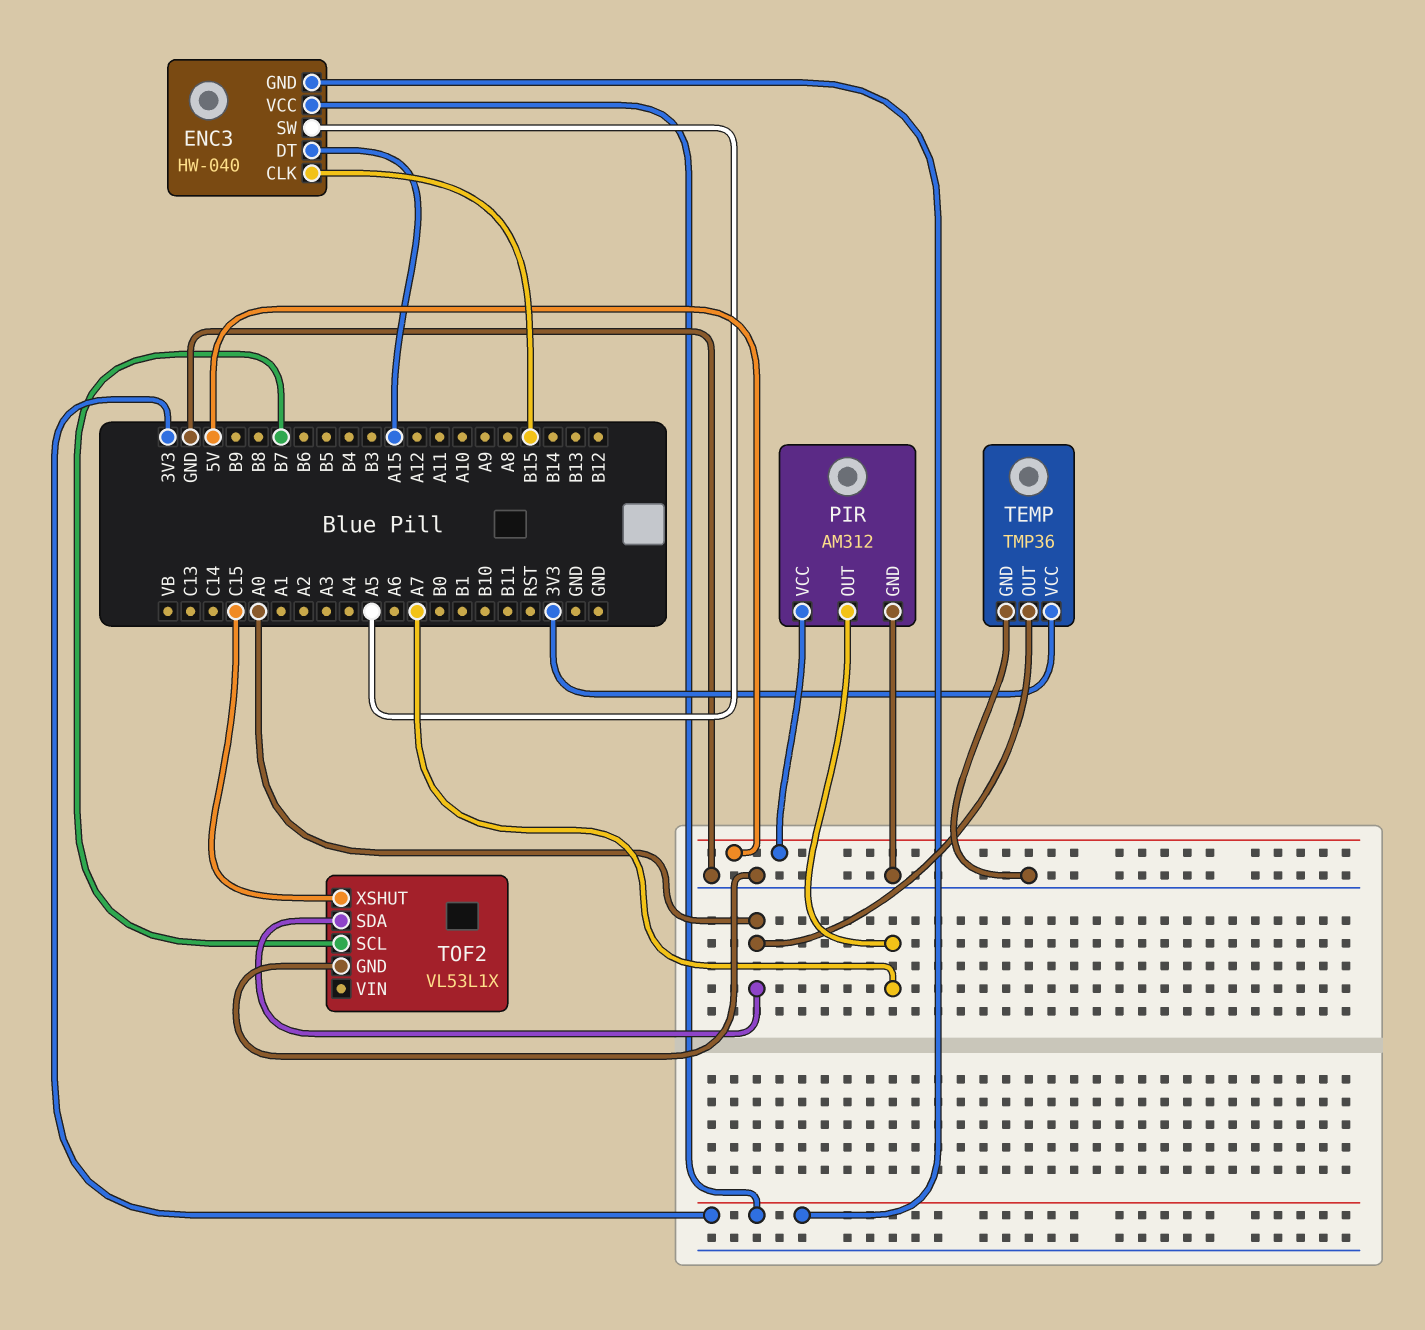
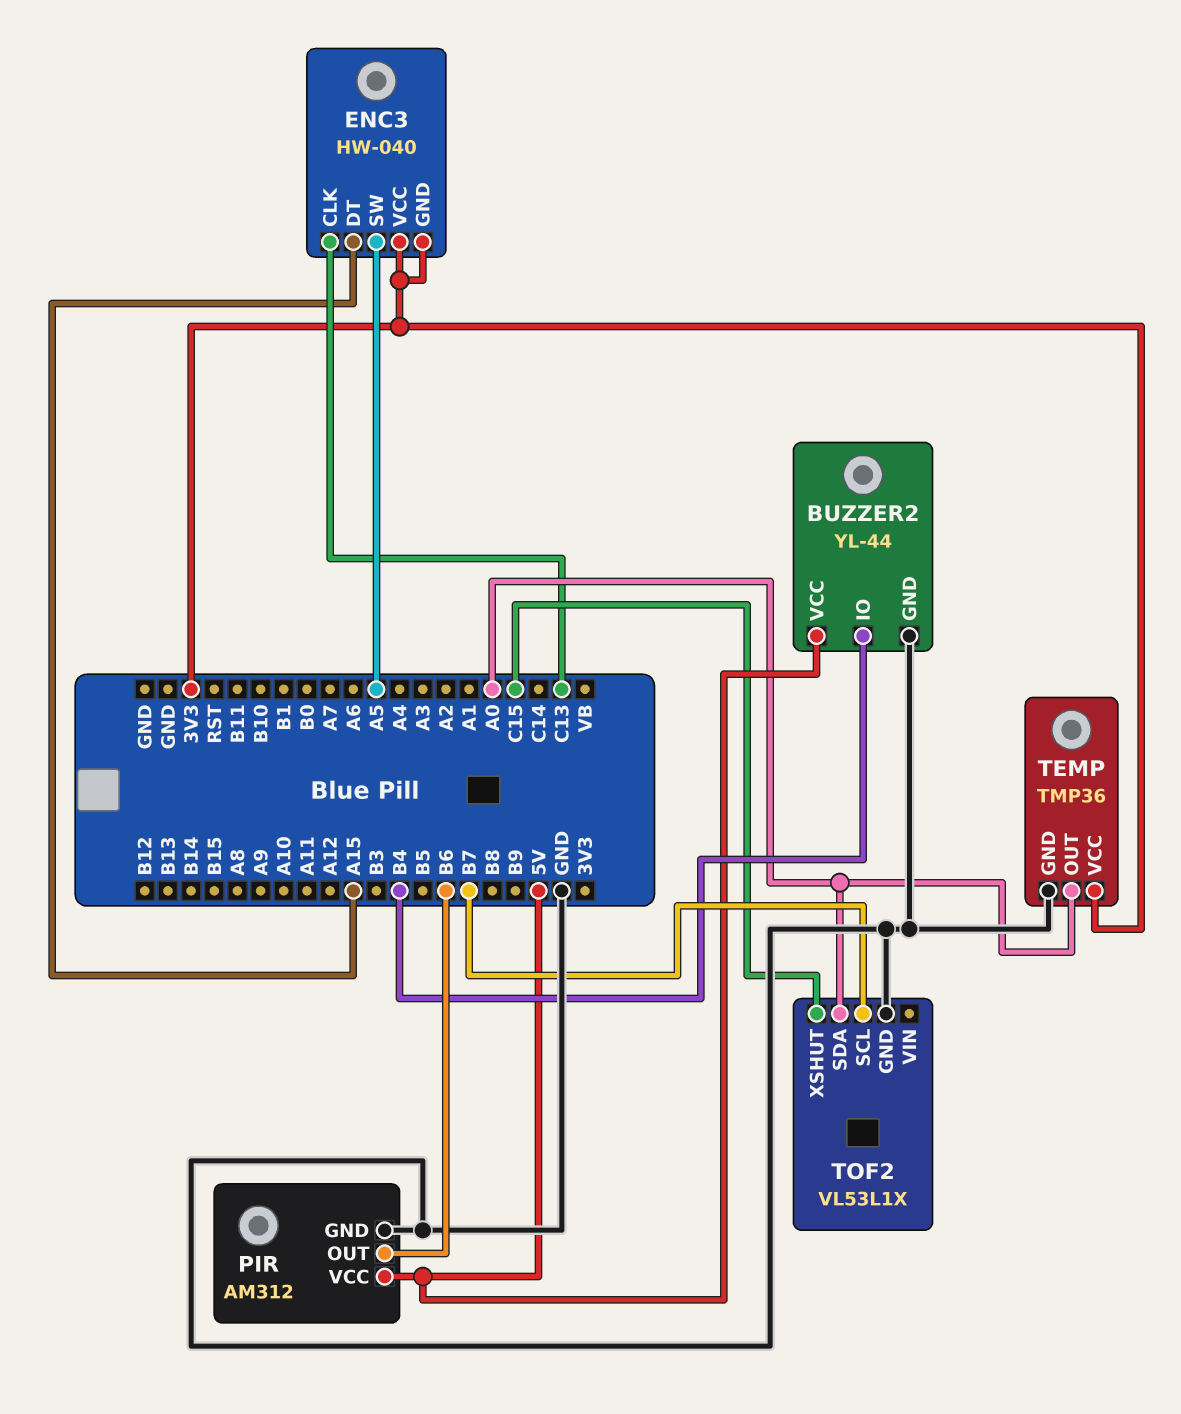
BUZZER2: none -> YL-44
BUZZER2 pin GND: none -> GND
BUZZER2 pin IO: none -> B4
BUZZER2 pin VCC: none -> 5V
ENC3 pin CLK: B15 -> C13
PIR pin OUT: A7 -> B6

